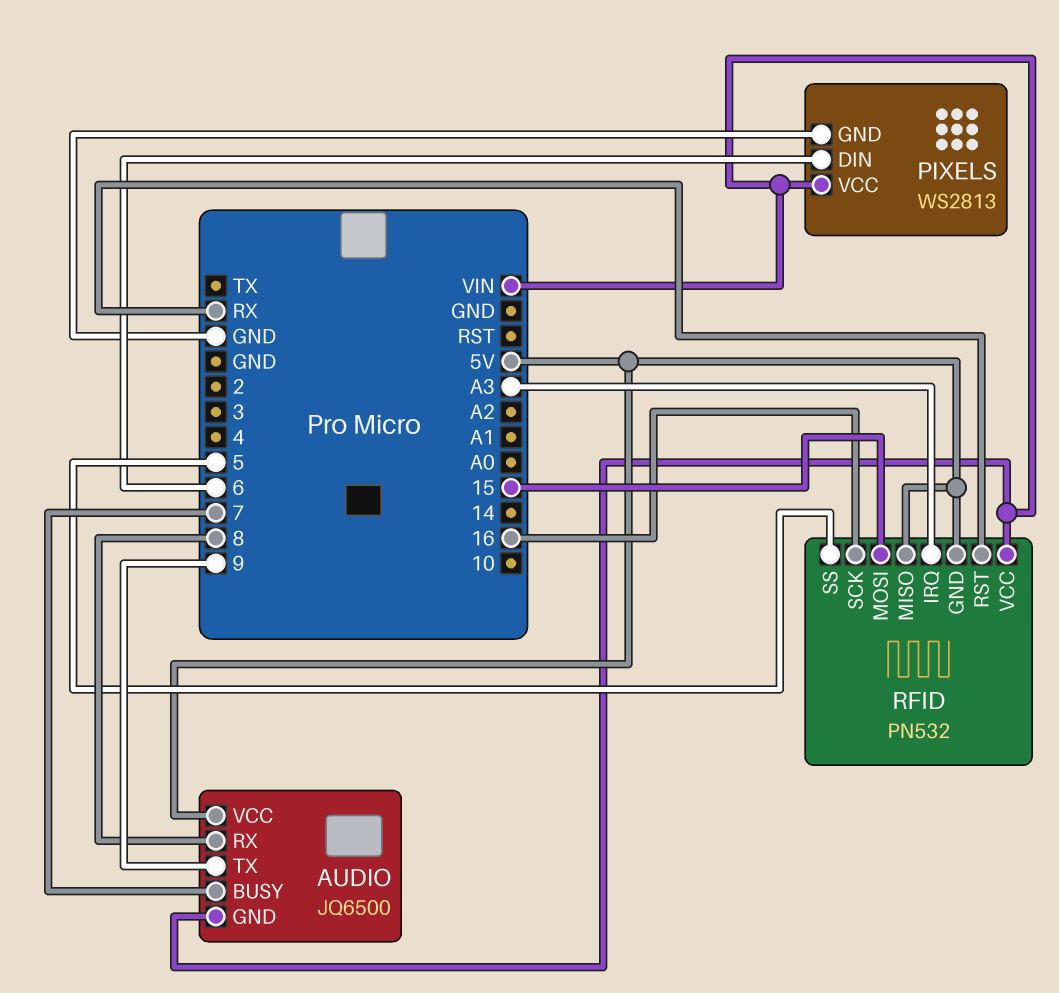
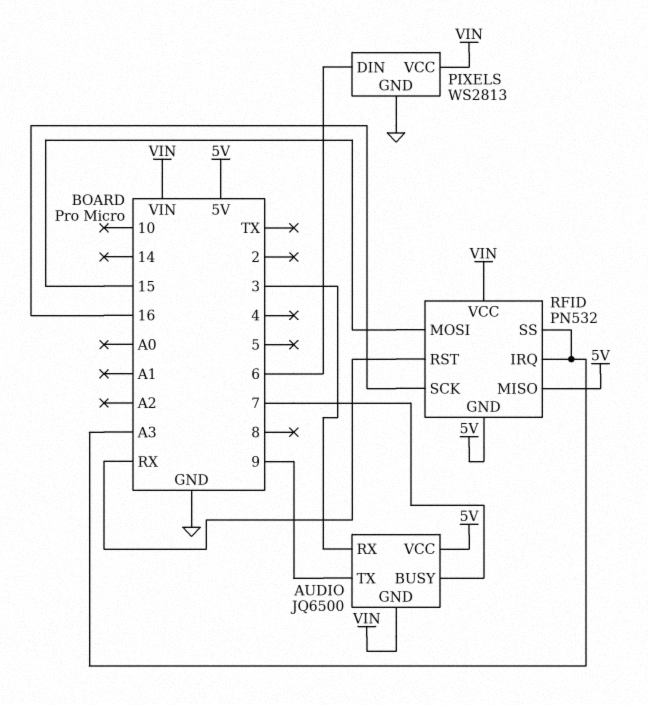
AUDIO pin RX: 8 -> 3
RFID pin SS: 5 -> A3

